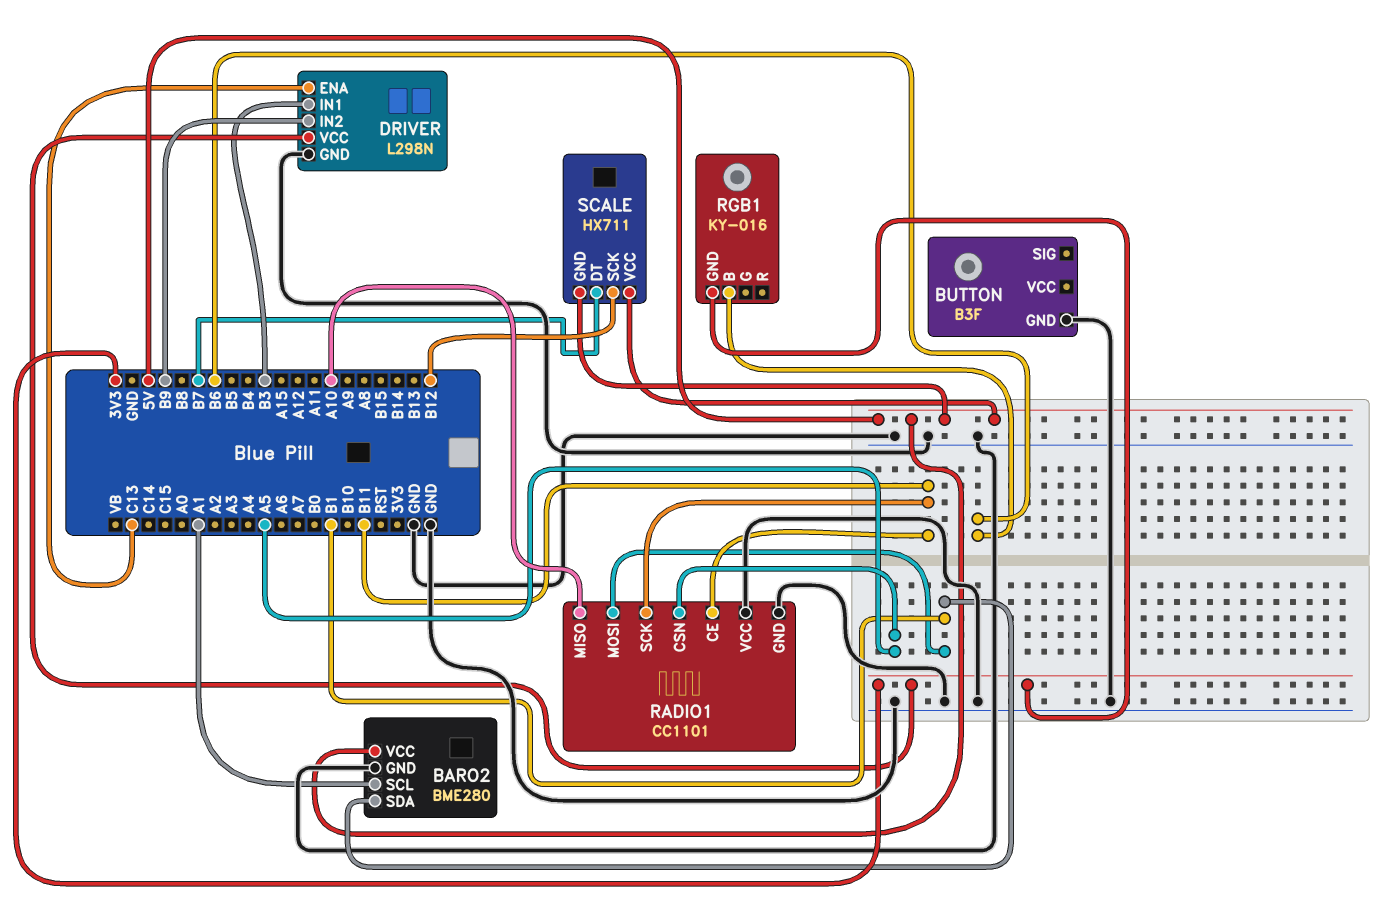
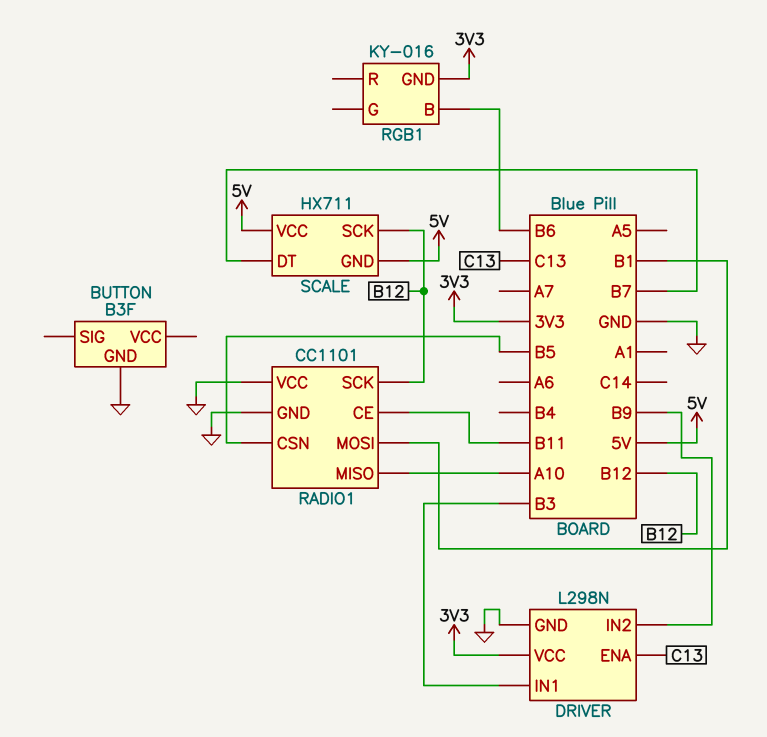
BARO2: BME280 -> none
BARO2 pin GND: GND -> none
BARO2 pin SCL: A1 -> none
BARO2 pin SDA: B1 -> none
BARO2 pin VCC: 5V -> none
RADIO1 pin CSN: A5 -> B5
RADIO1 pin SCK: B11 -> B12

